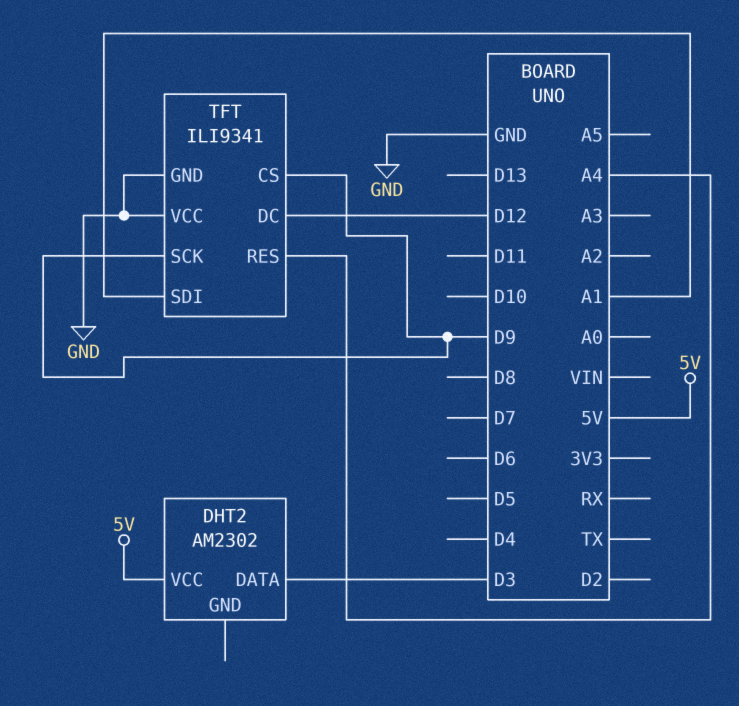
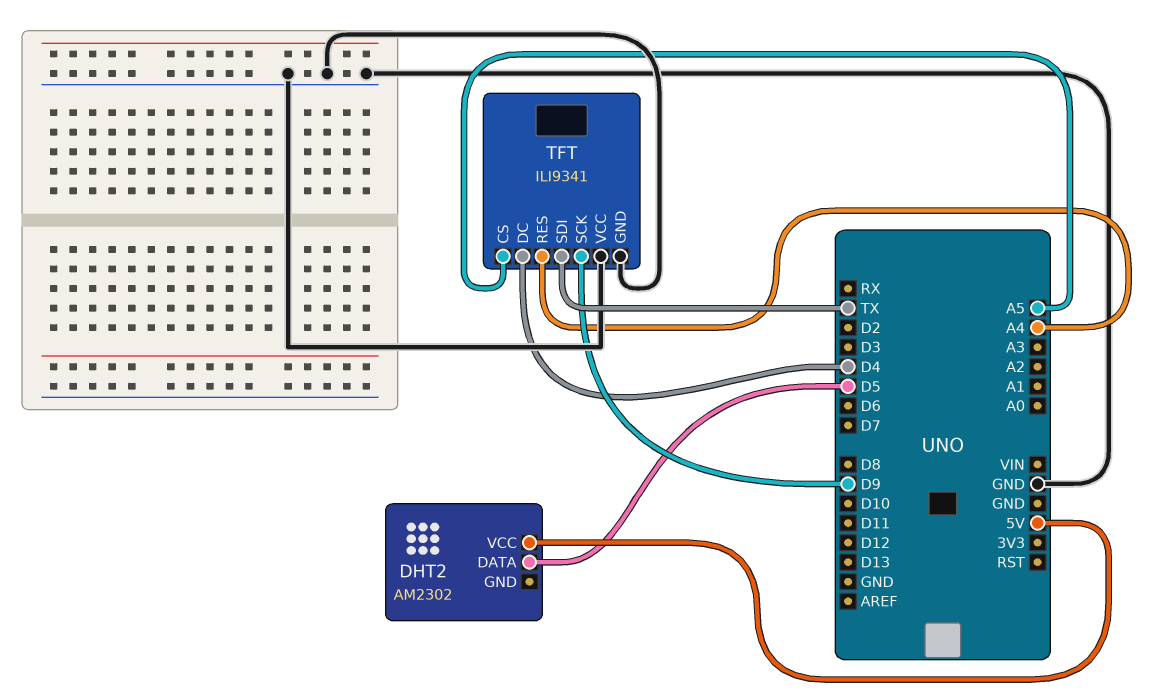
DHT2 pin DATA: D3 -> D5
TFT pin CS: D9 -> A5
TFT pin DC: D12 -> D4
TFT pin SDI: A1 -> TX

